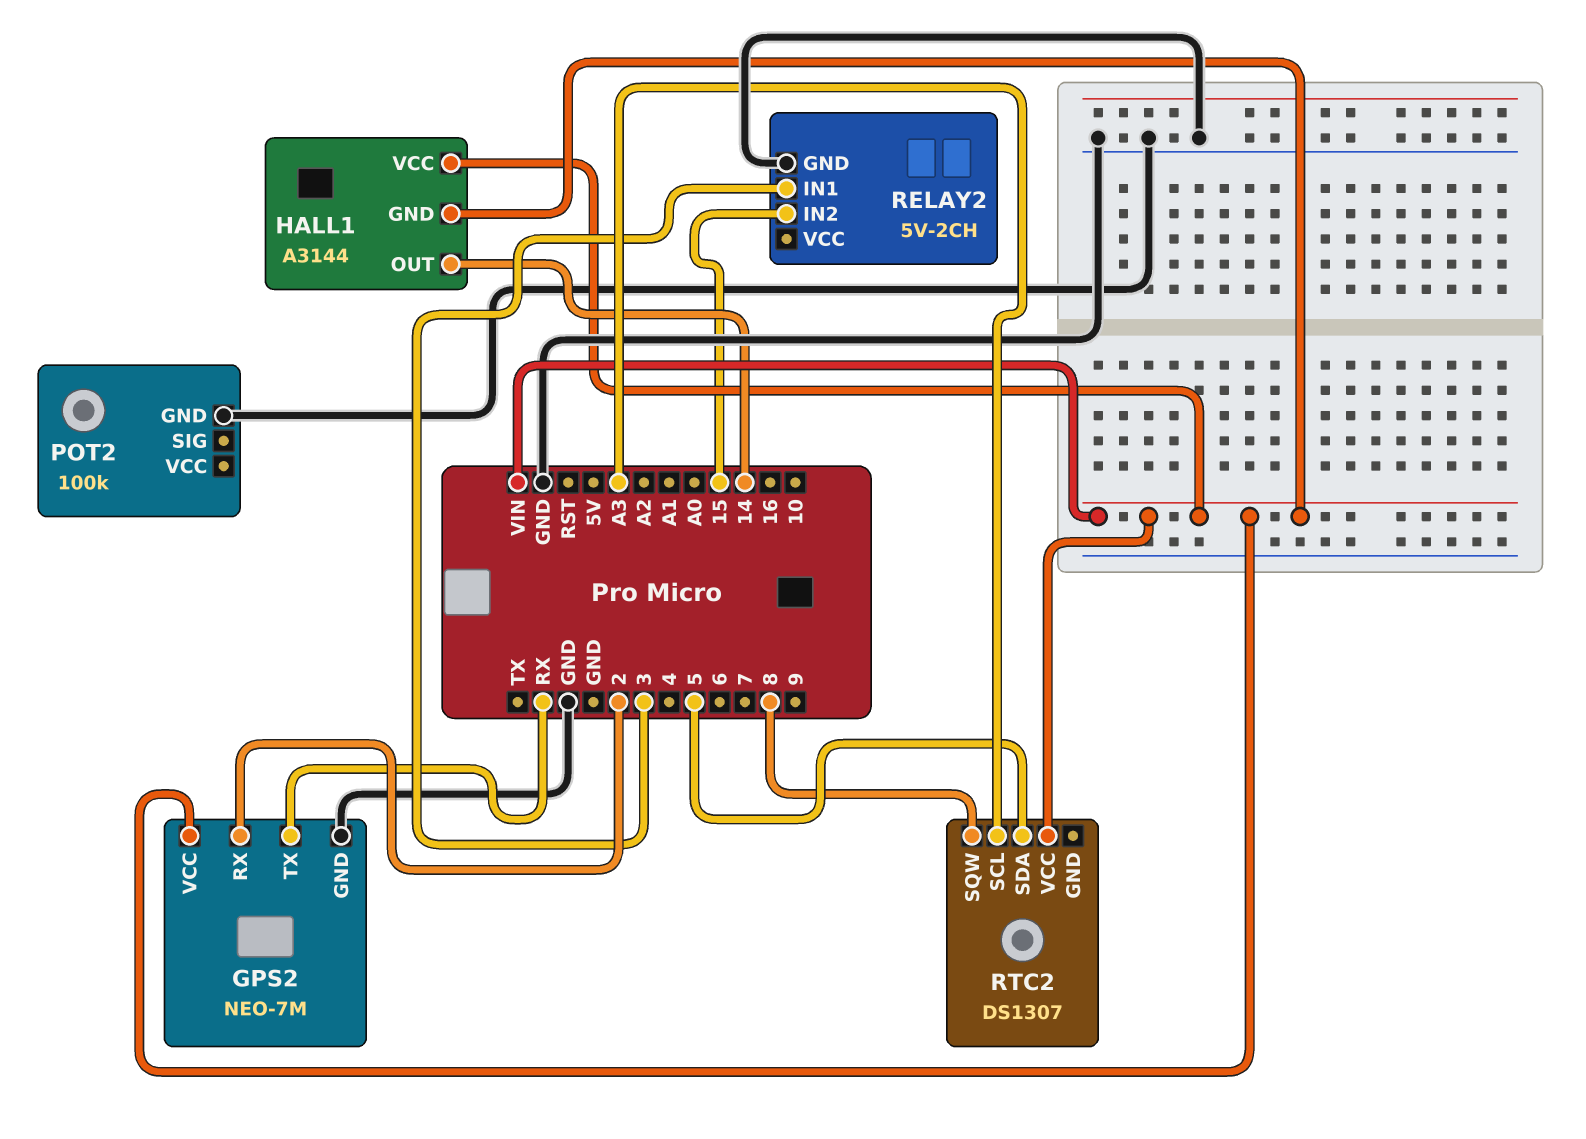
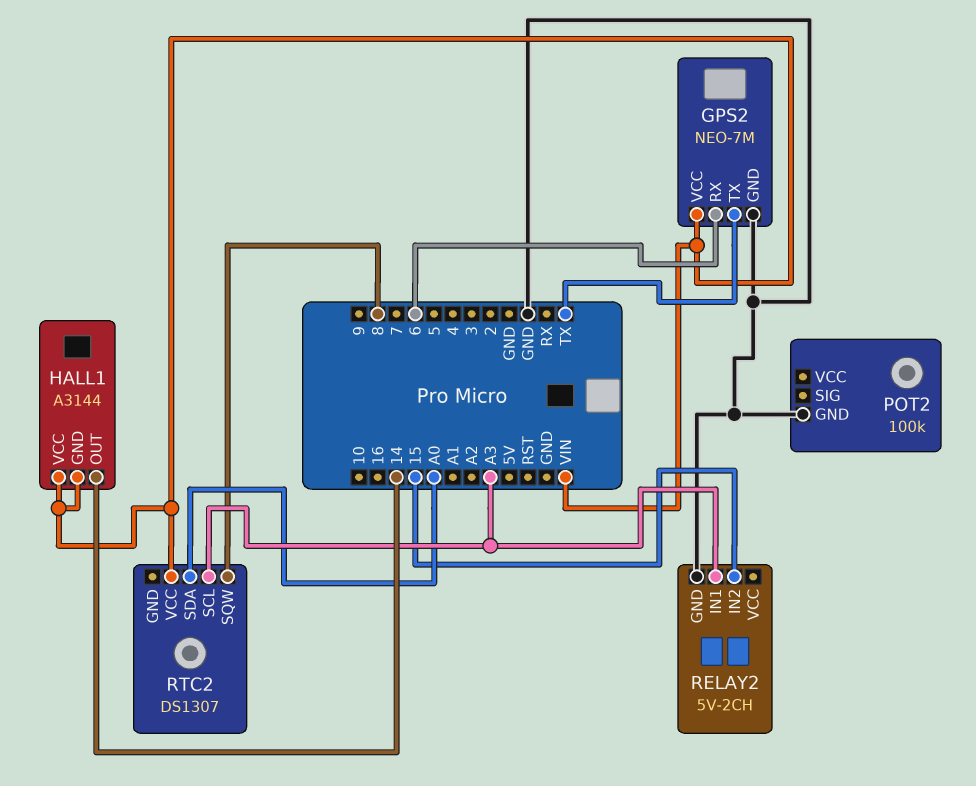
GPS2 pin RX: 2 -> 6
GPS2 pin TX: RX -> TX
RELAY2 pin IN1: 3 -> A3
RTC2 pin SDA: 5 -> A0

